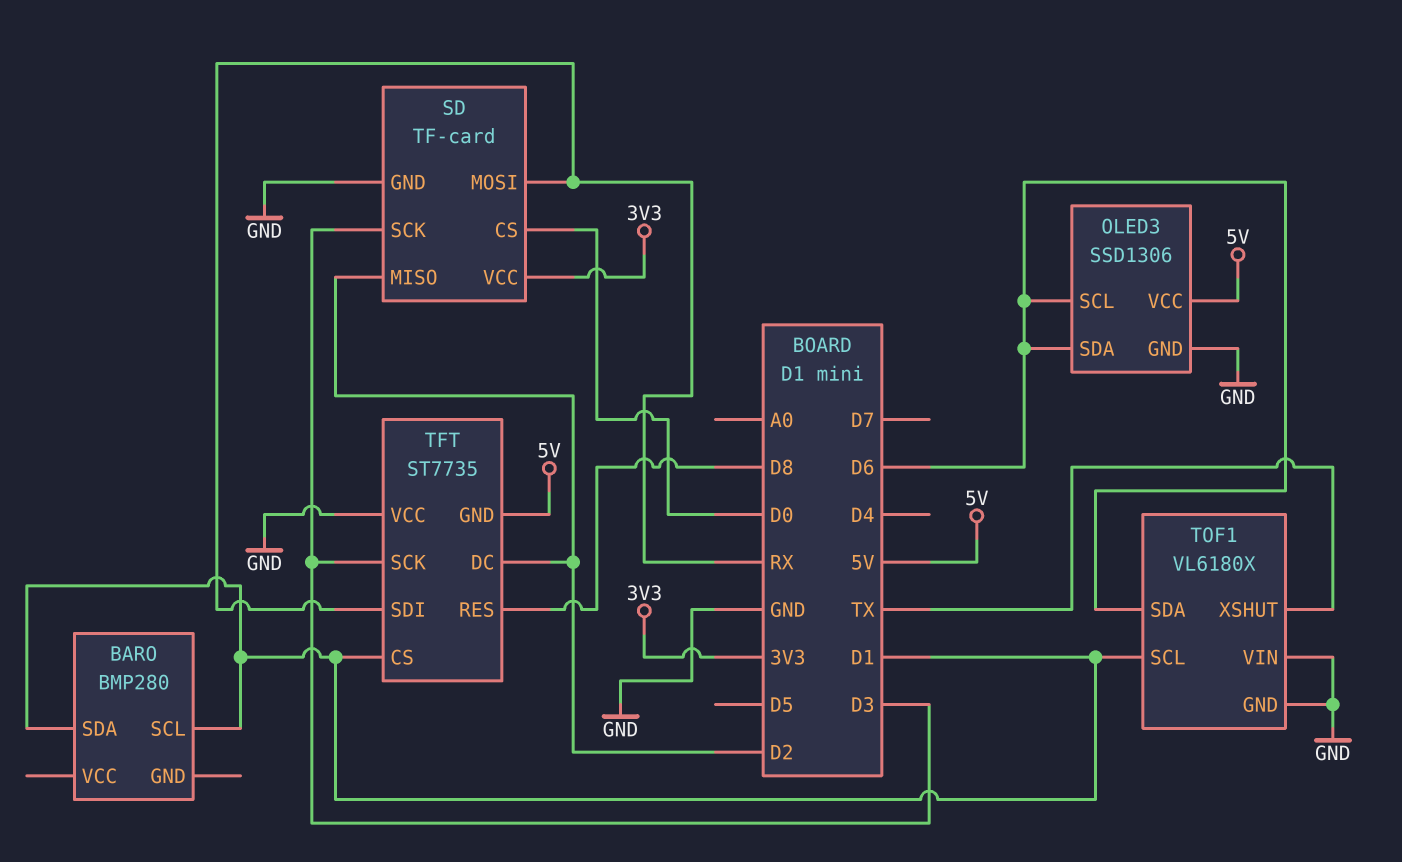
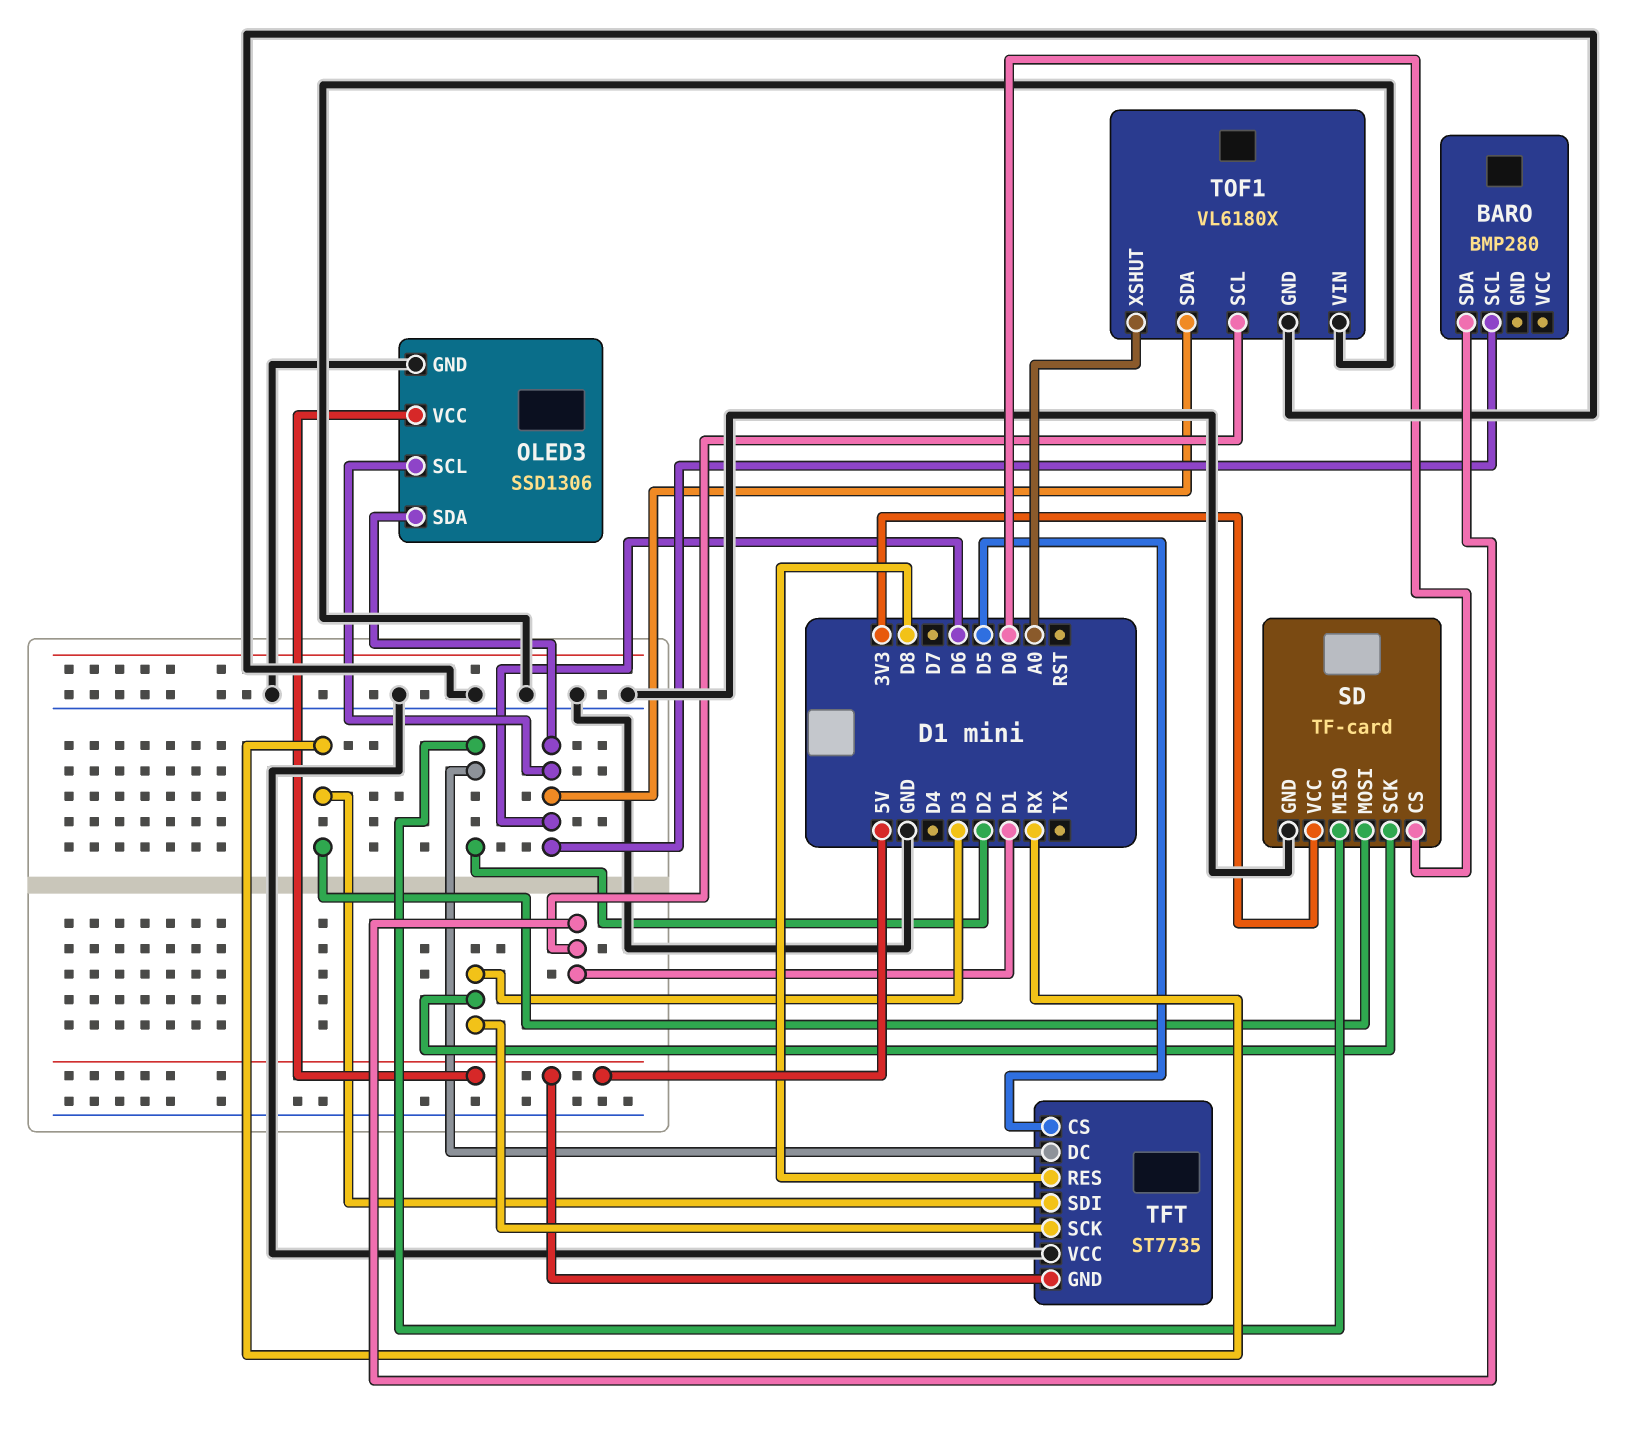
BARO pin SCL: D1 -> D6
TFT pin CS: D1 -> D5
TOF1 pin XSHUT: TX -> A0

